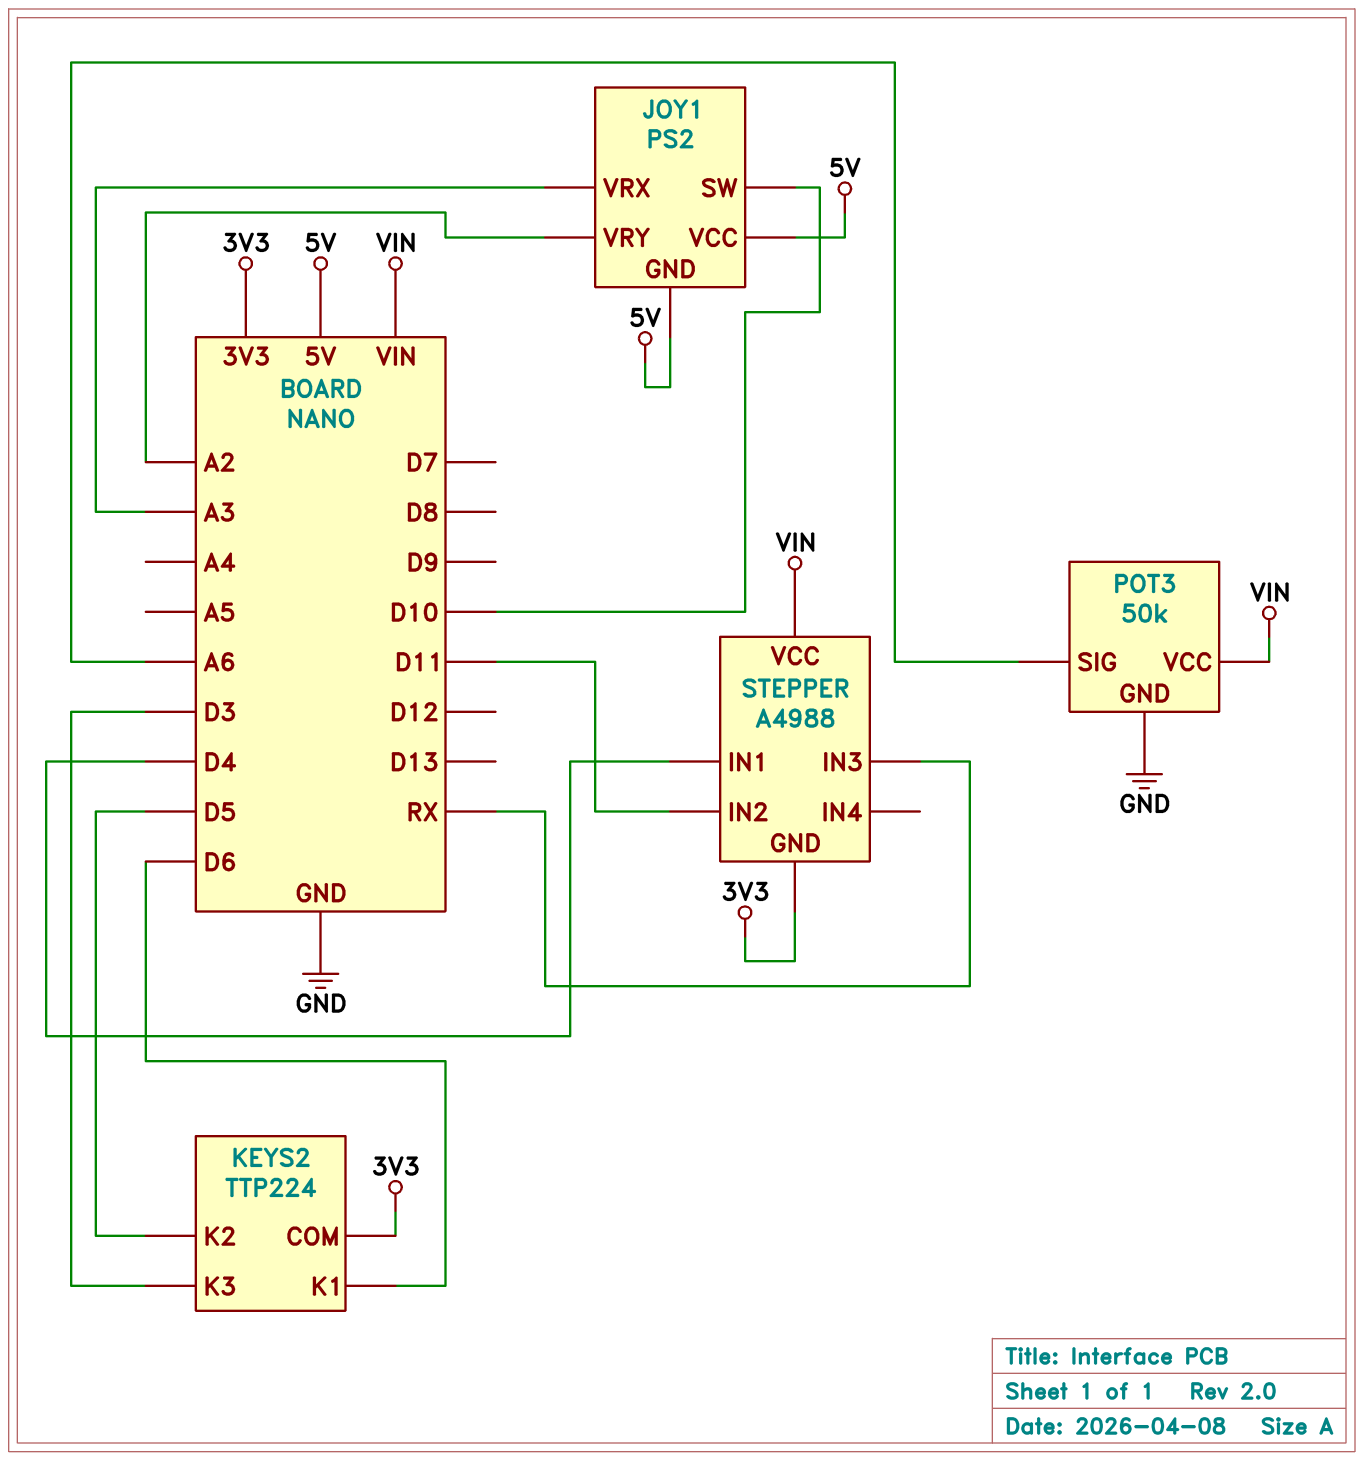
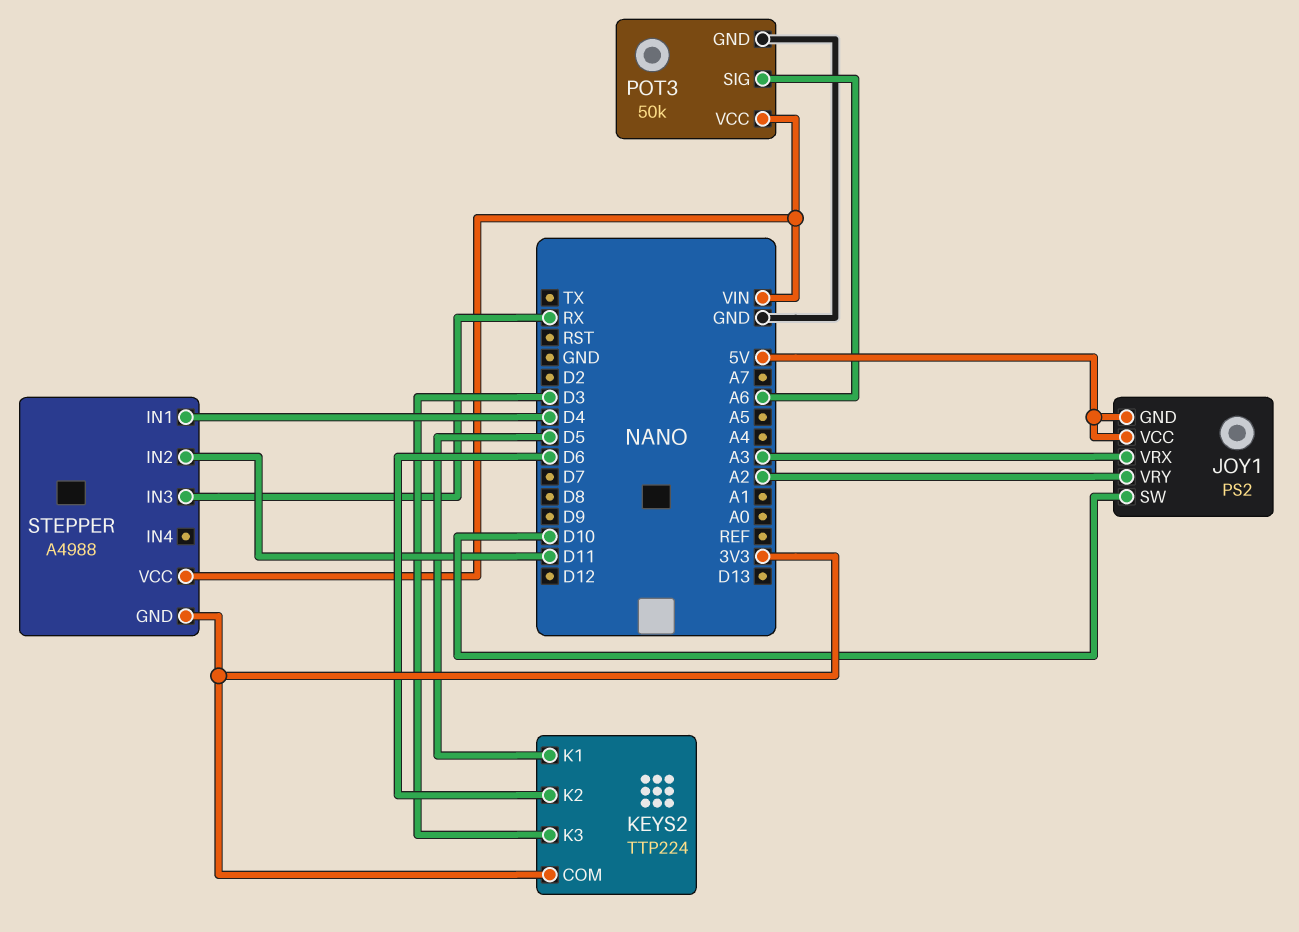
KEYS2 pin K1: D6 -> D5
KEYS2 pin K2: D5 -> D6

